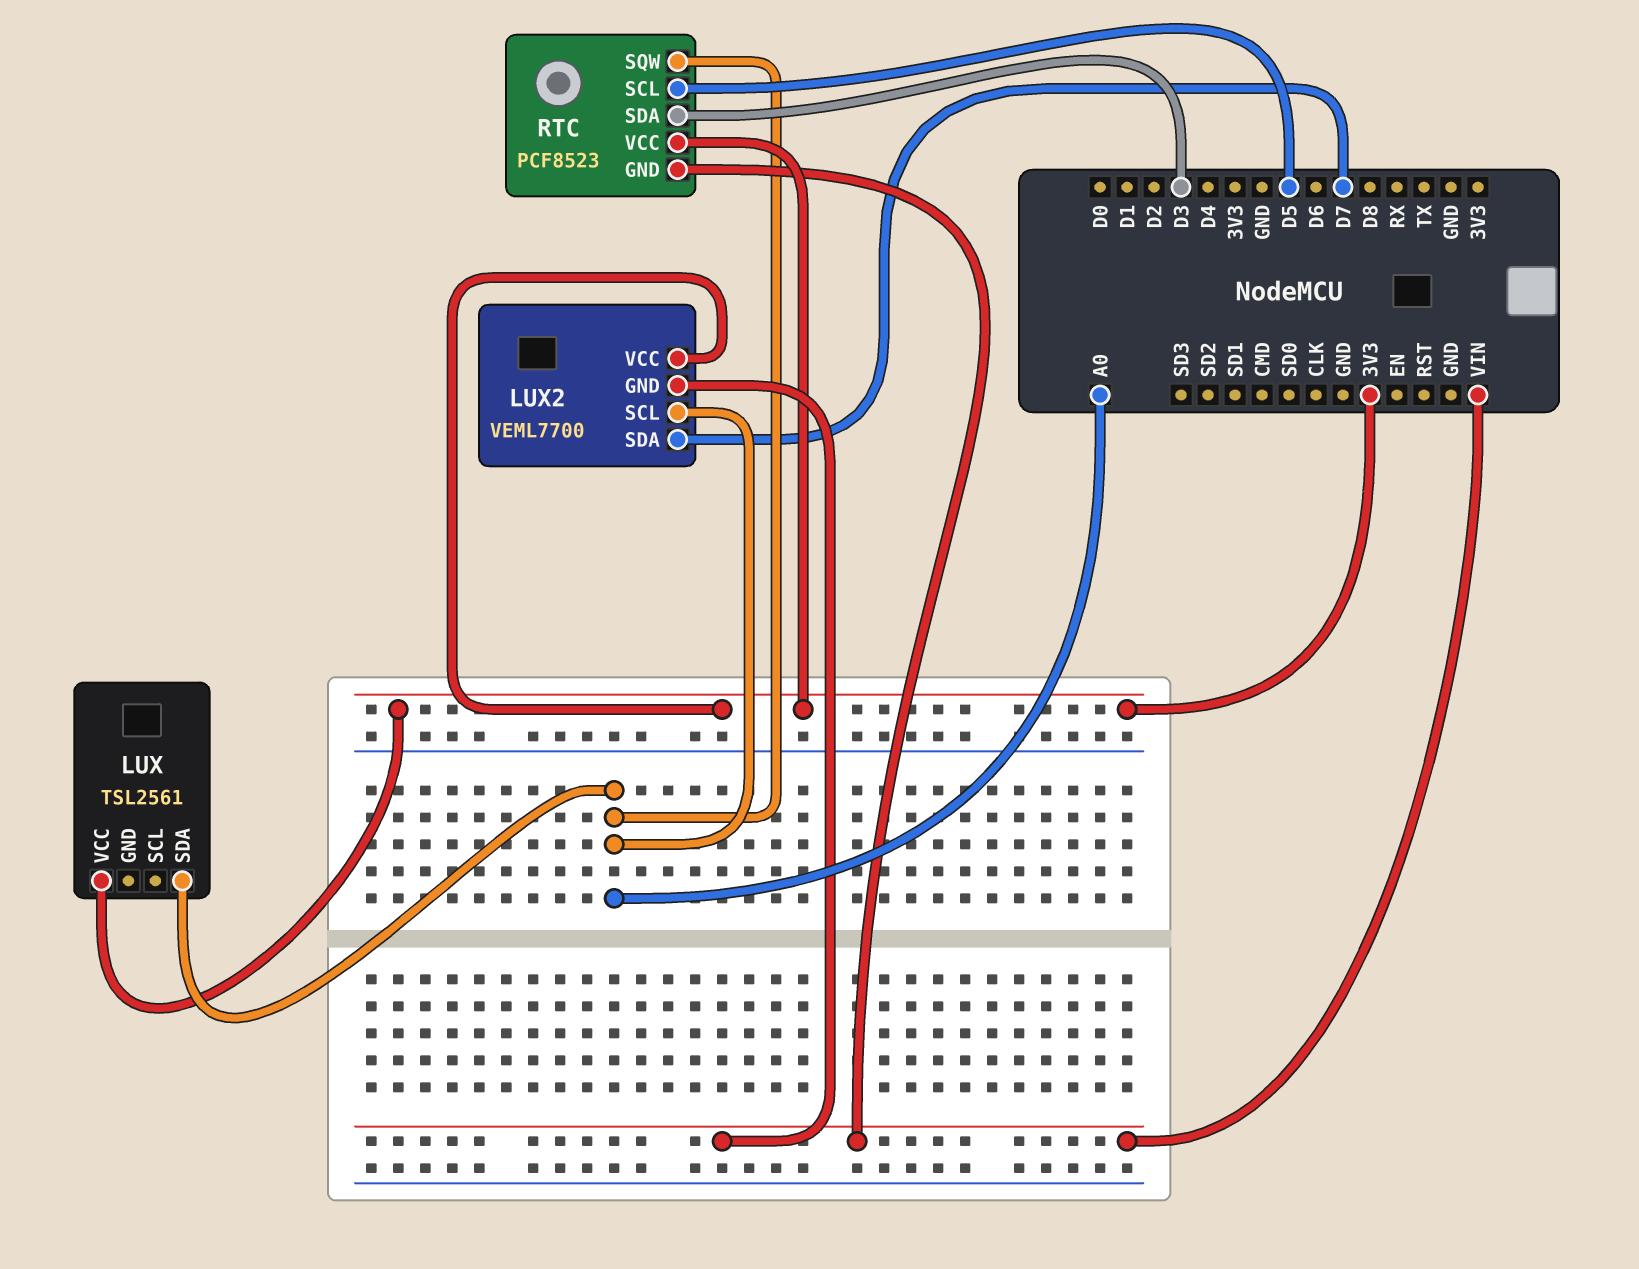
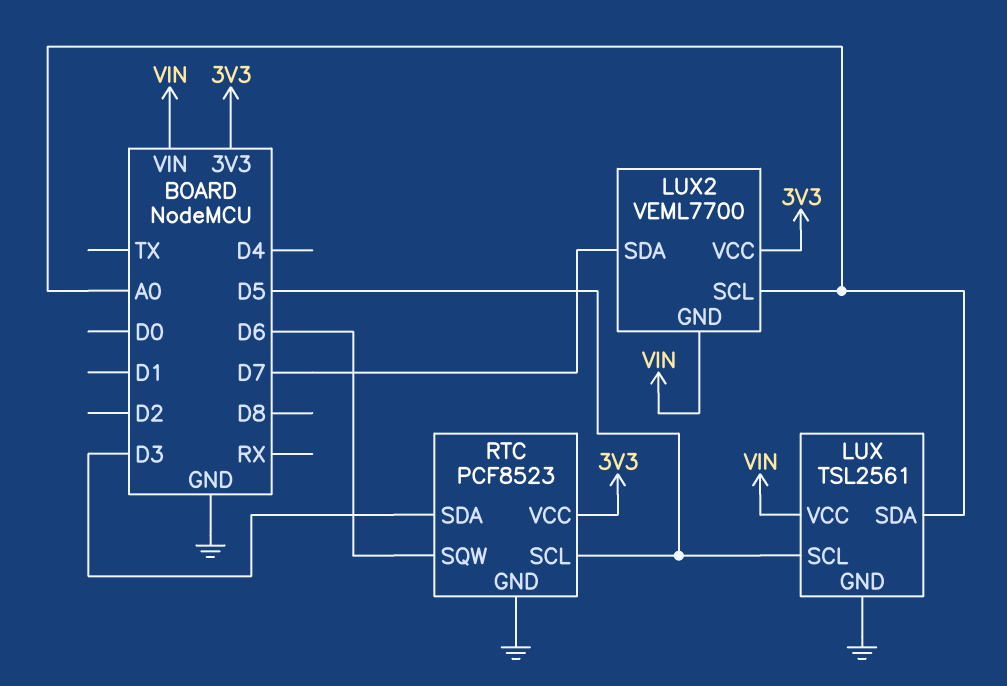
LUX pin GND: none -> GND
LUX pin SCL: none -> D5
LUX pin VCC: 3V3 -> VIN
RTC pin GND: VIN -> GND
RTC pin SQW: A0 -> D6

